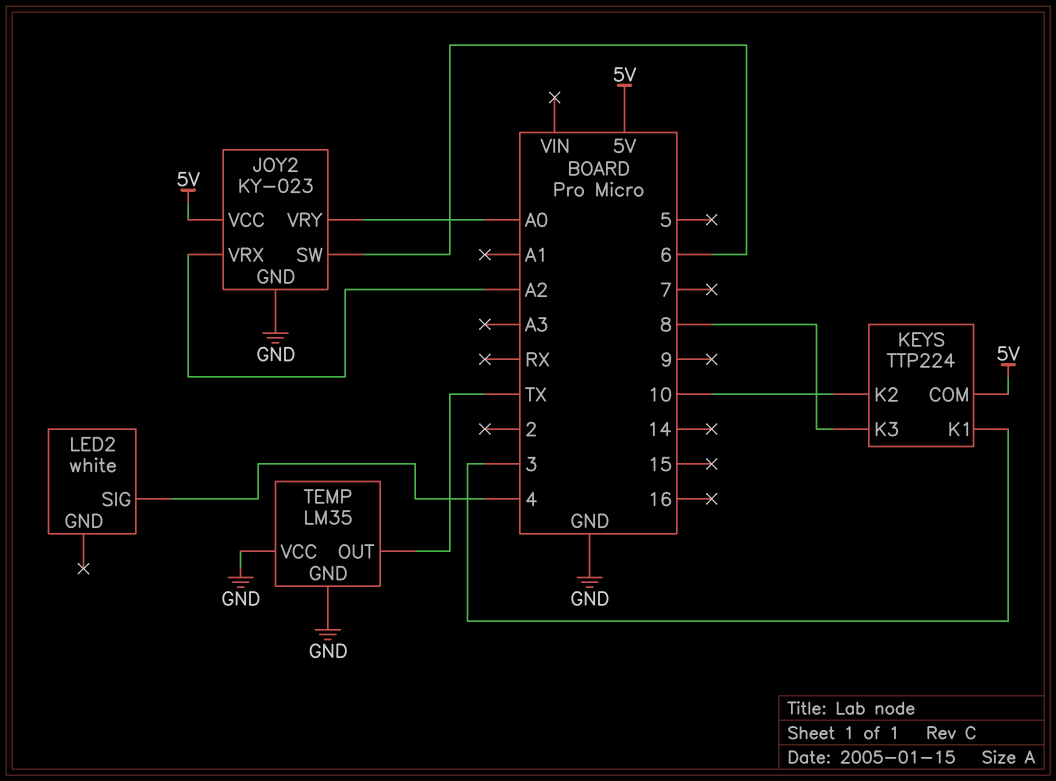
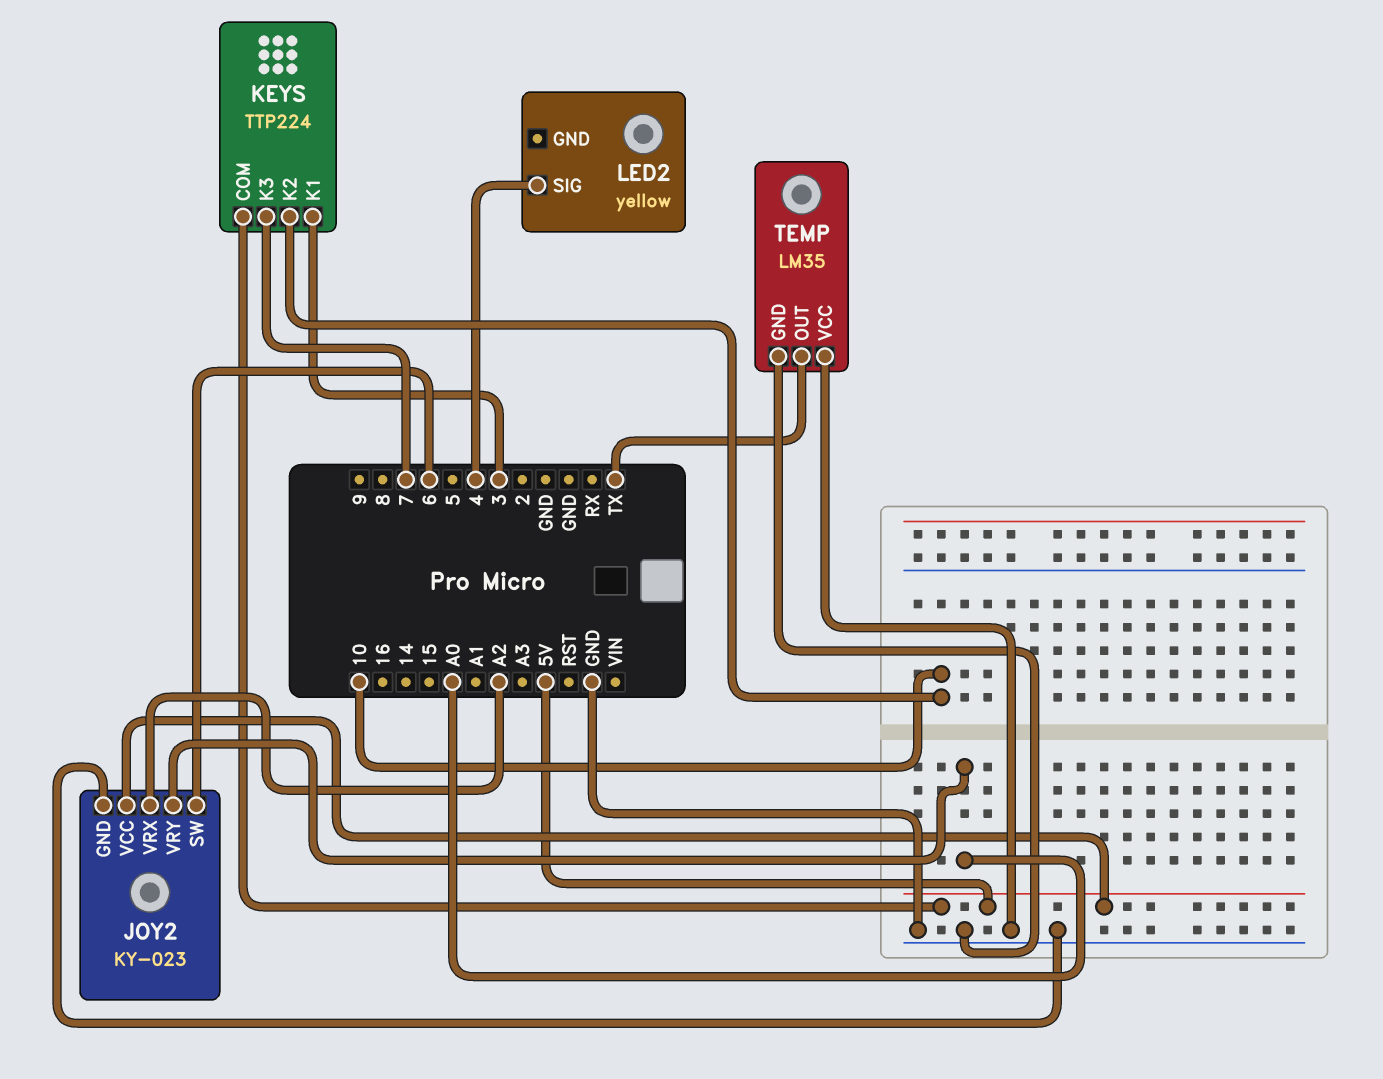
KEYS pin K3: 8 -> 7
LED2: white -> yellow

